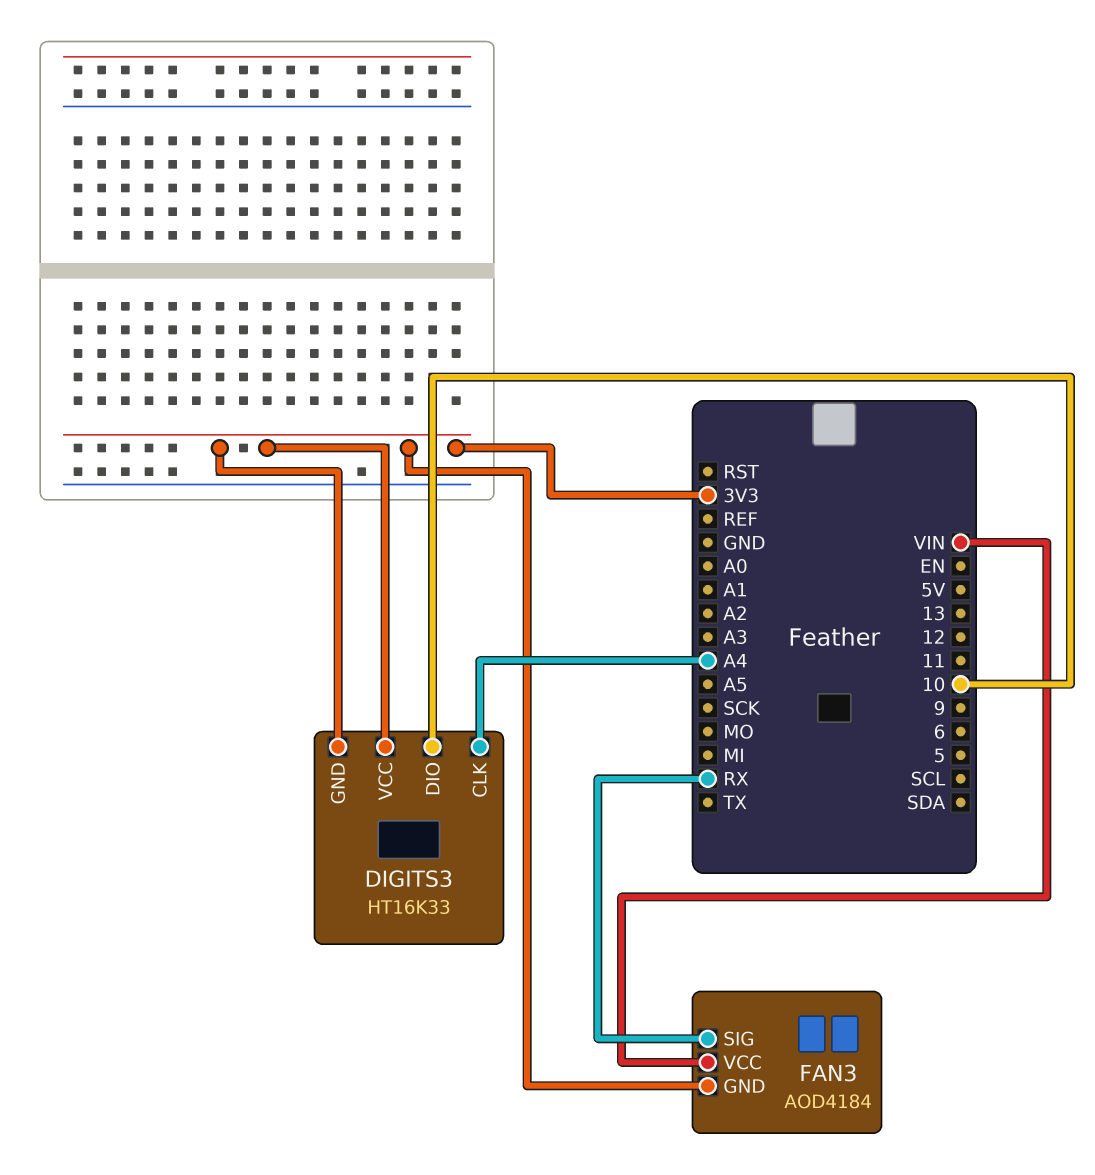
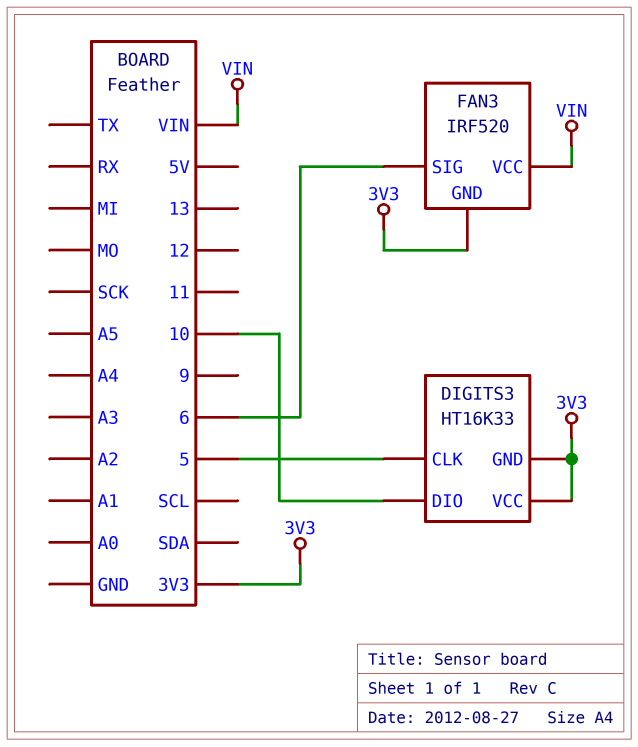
DIGITS3 pin CLK: A4 -> 5
FAN3: AOD4184 -> IRF520
FAN3 pin SIG: RX -> 6

